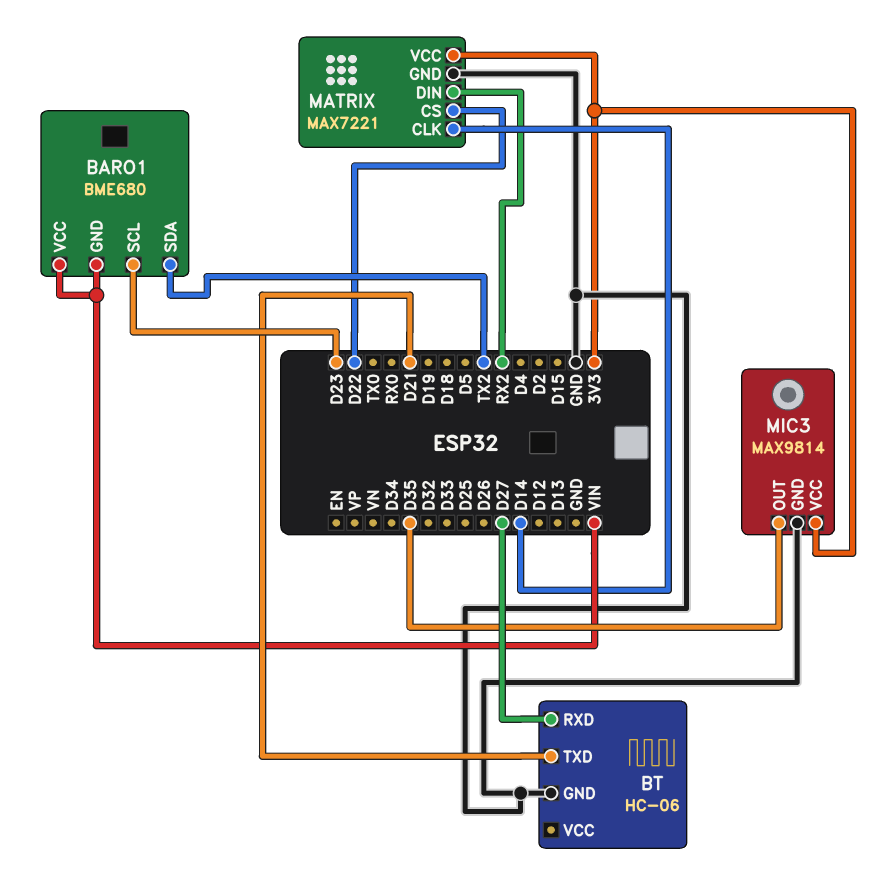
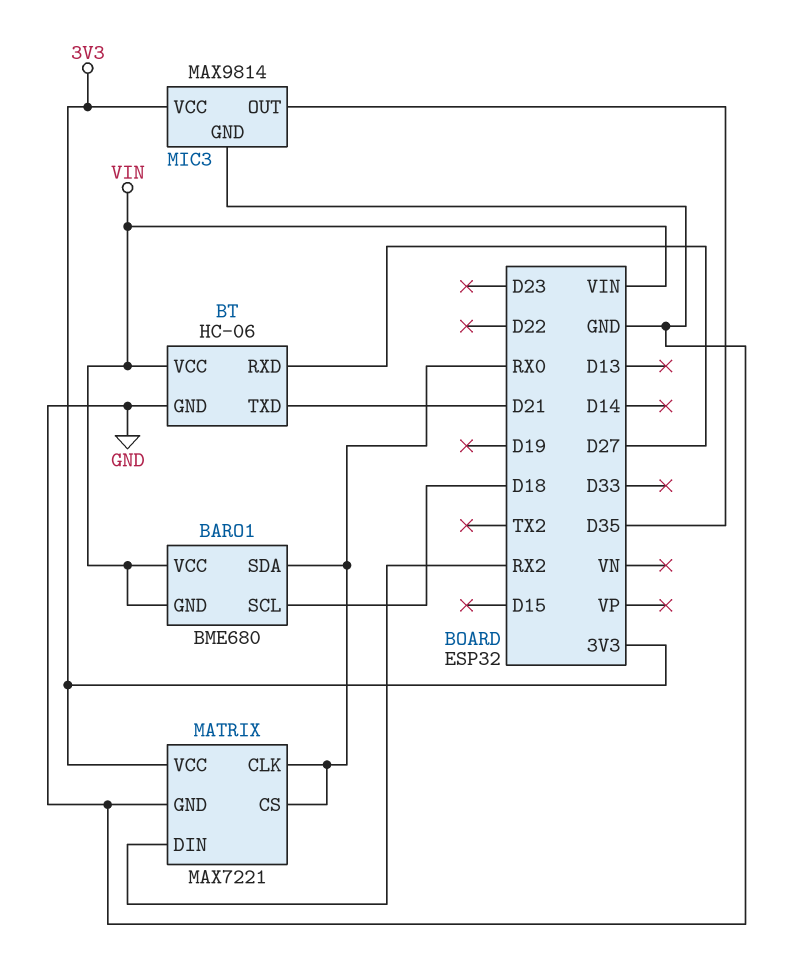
BARO1 pin SCL: D23 -> D18
BARO1 pin SDA: TX2 -> RX0
BT pin VCC: none -> VIN
MATRIX pin CLK: D14 -> RX0
MATRIX pin CS: D22 -> RX0

